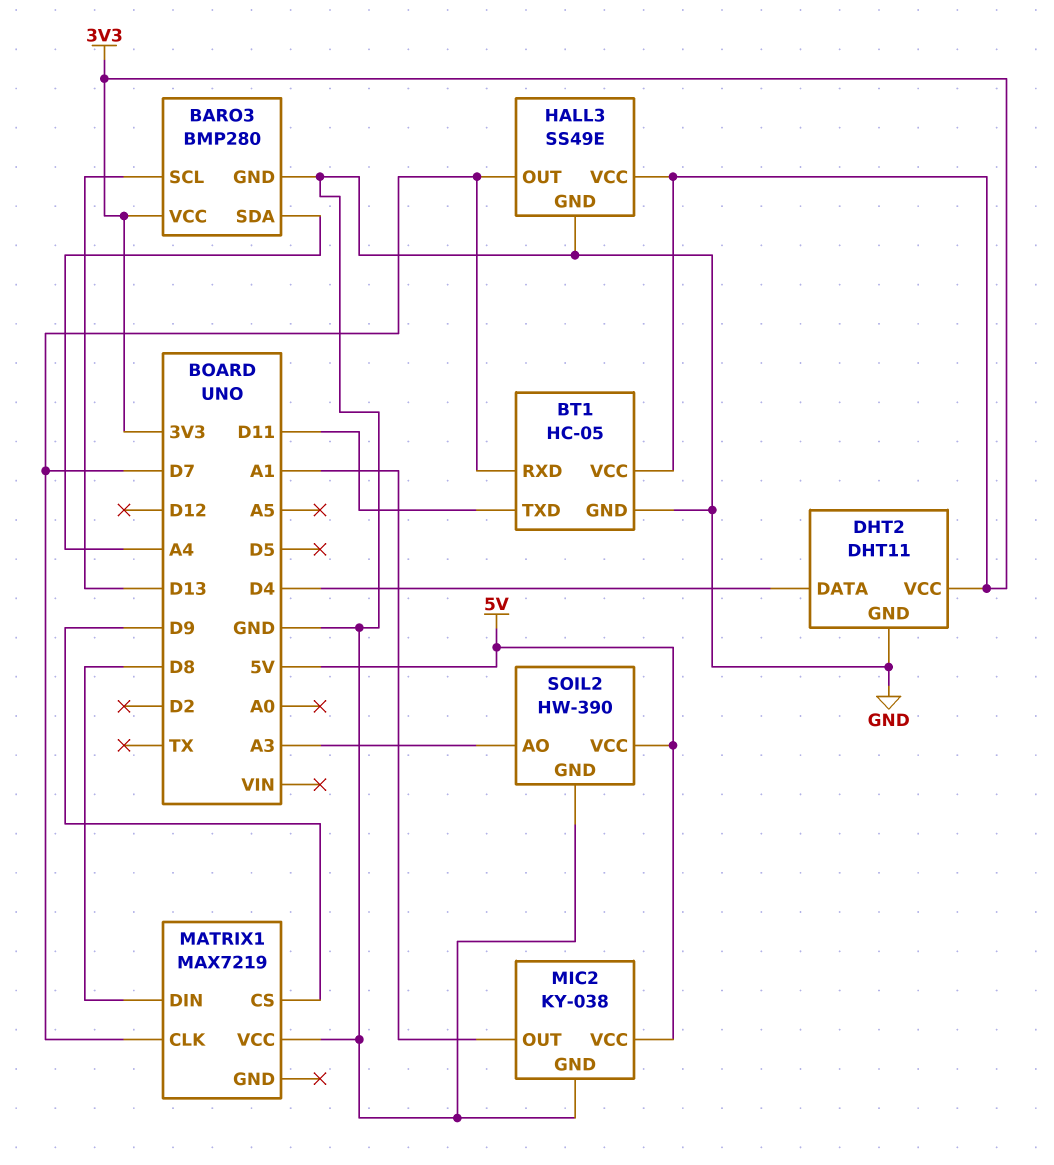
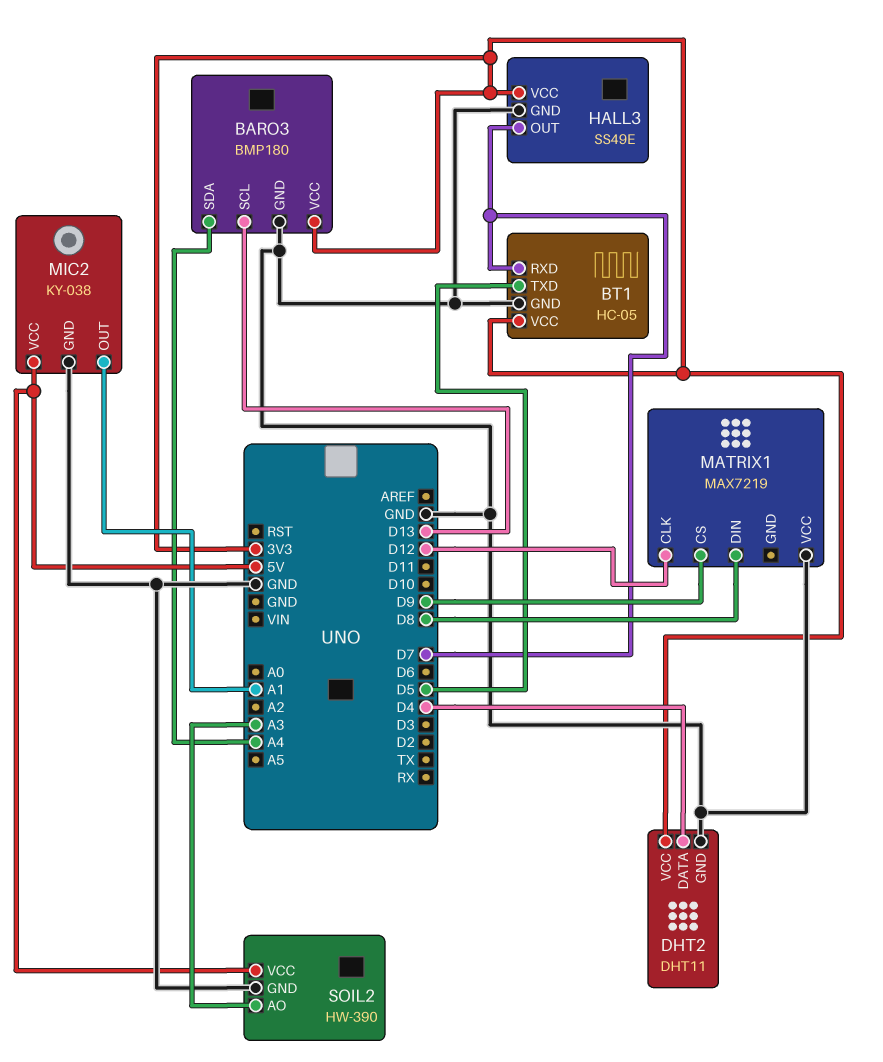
BARO3: BMP280 -> BMP180
BT1 pin TXD: D11 -> D5
MATRIX1 pin CLK: D7 -> D12

